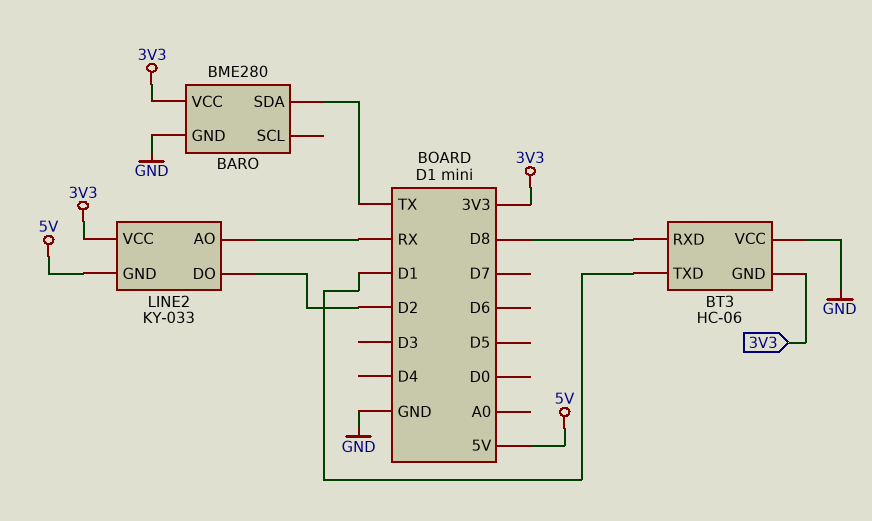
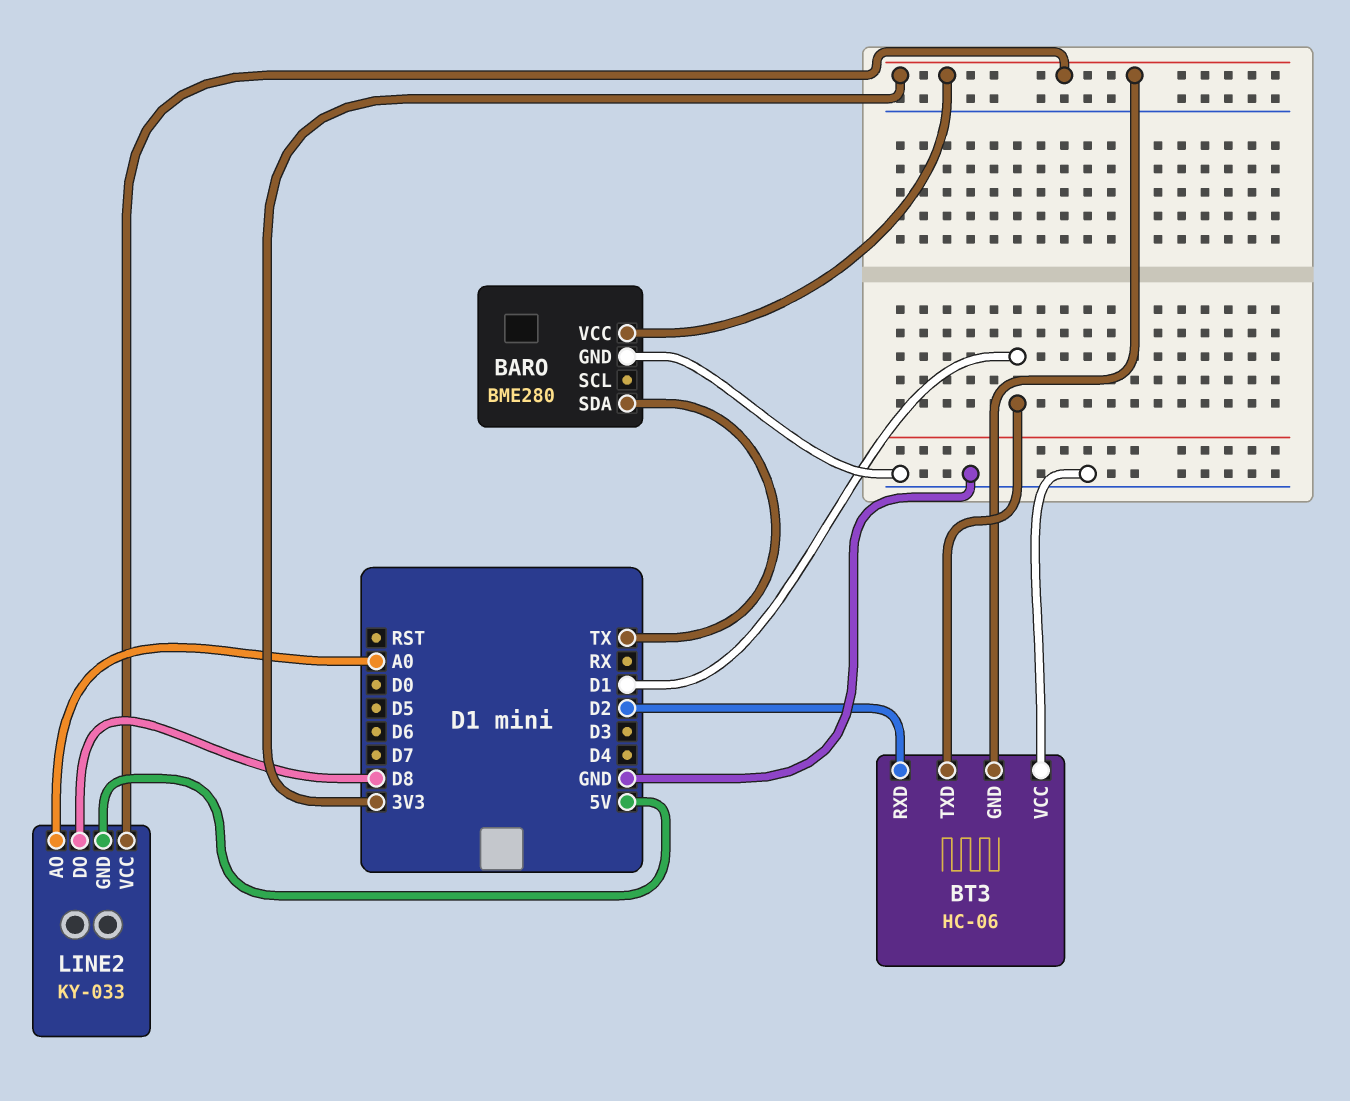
BT3 pin RXD: D8 -> D2
LINE2 pin AO: RX -> A0
LINE2 pin DO: D2 -> D8

